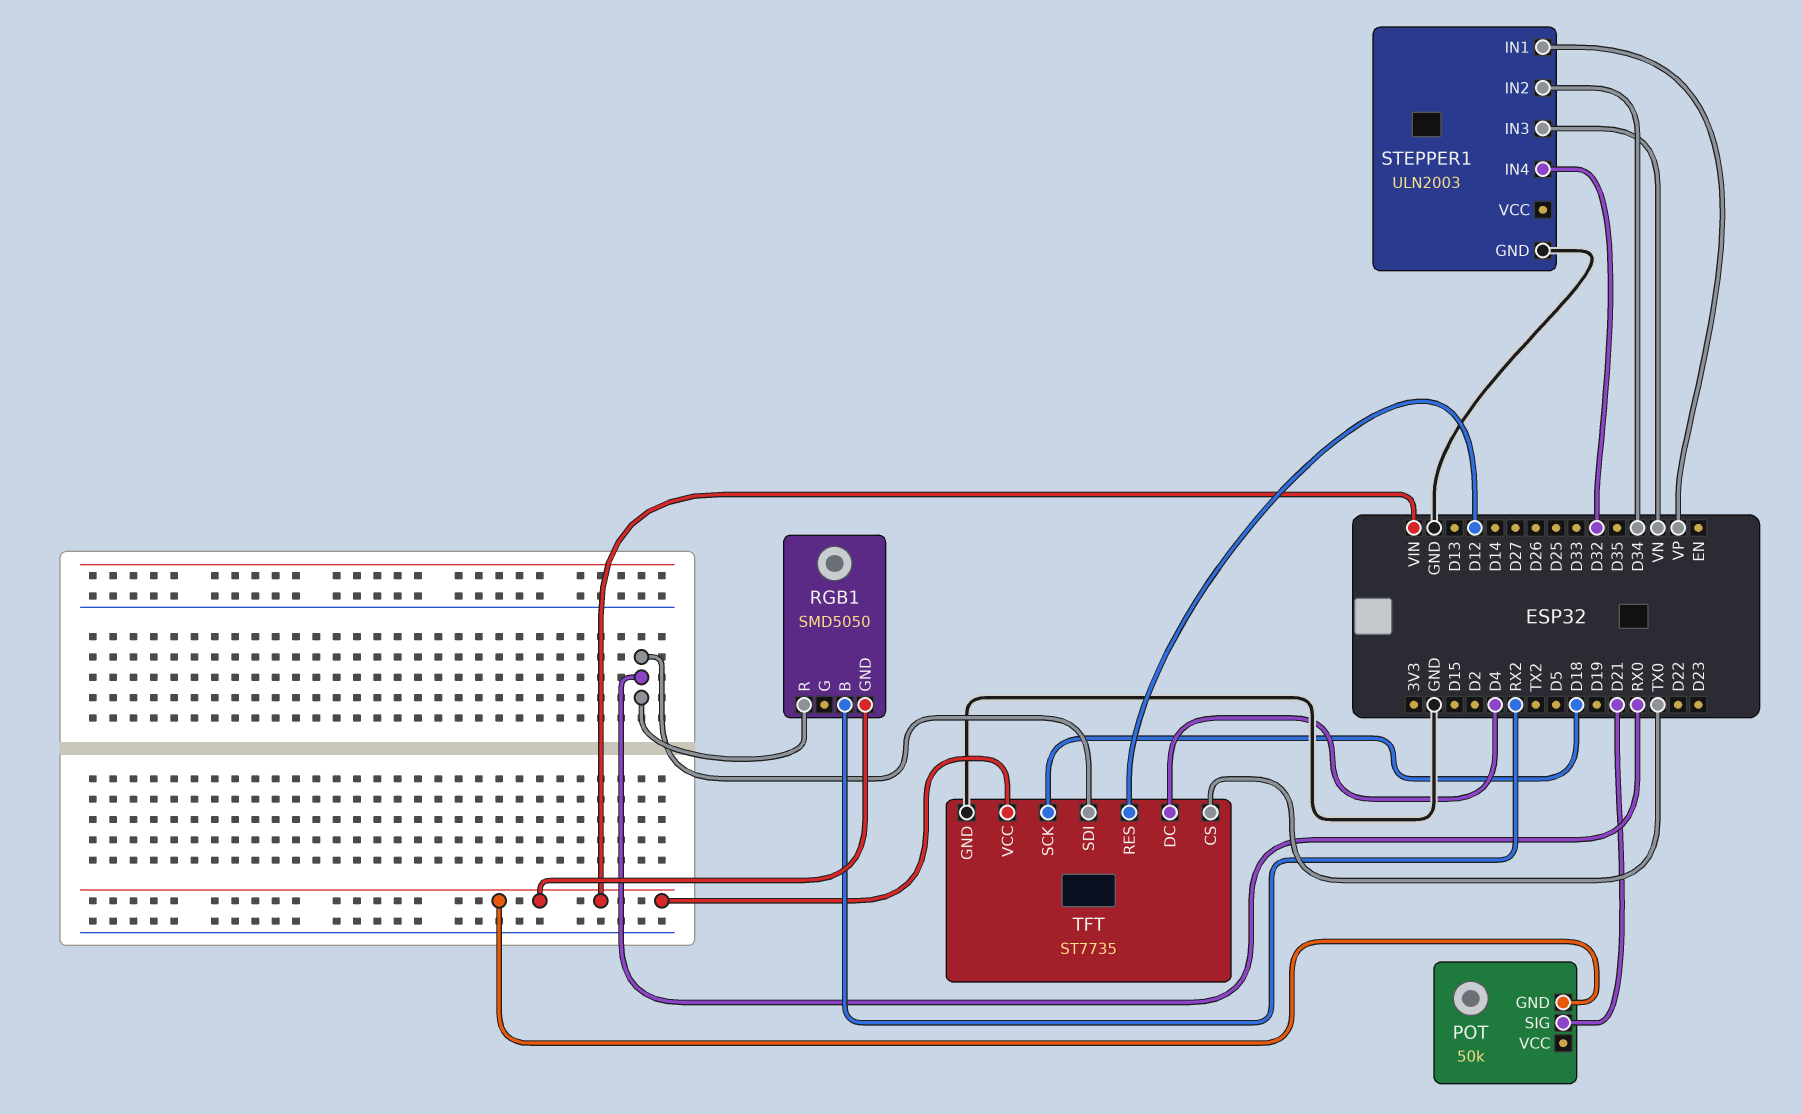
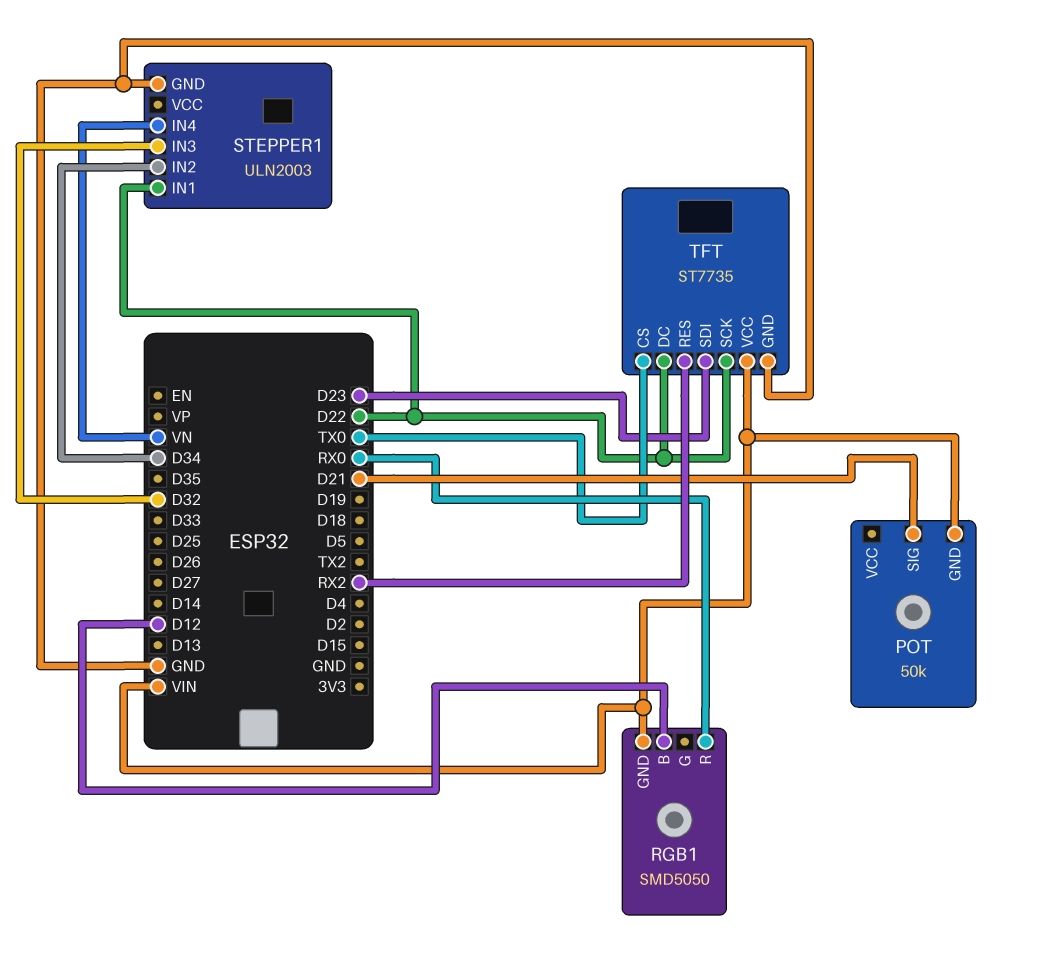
RGB1 pin B: RX2 -> D12
STEPPER1 pin IN1: VP -> D22
STEPPER1 pin IN3: VN -> D32
STEPPER1 pin IN4: D32 -> VN
TFT pin DC: D4 -> D22
TFT pin RES: D12 -> RX2
TFT pin SCK: D18 -> D22
TFT pin SDI: RX0 -> D23

